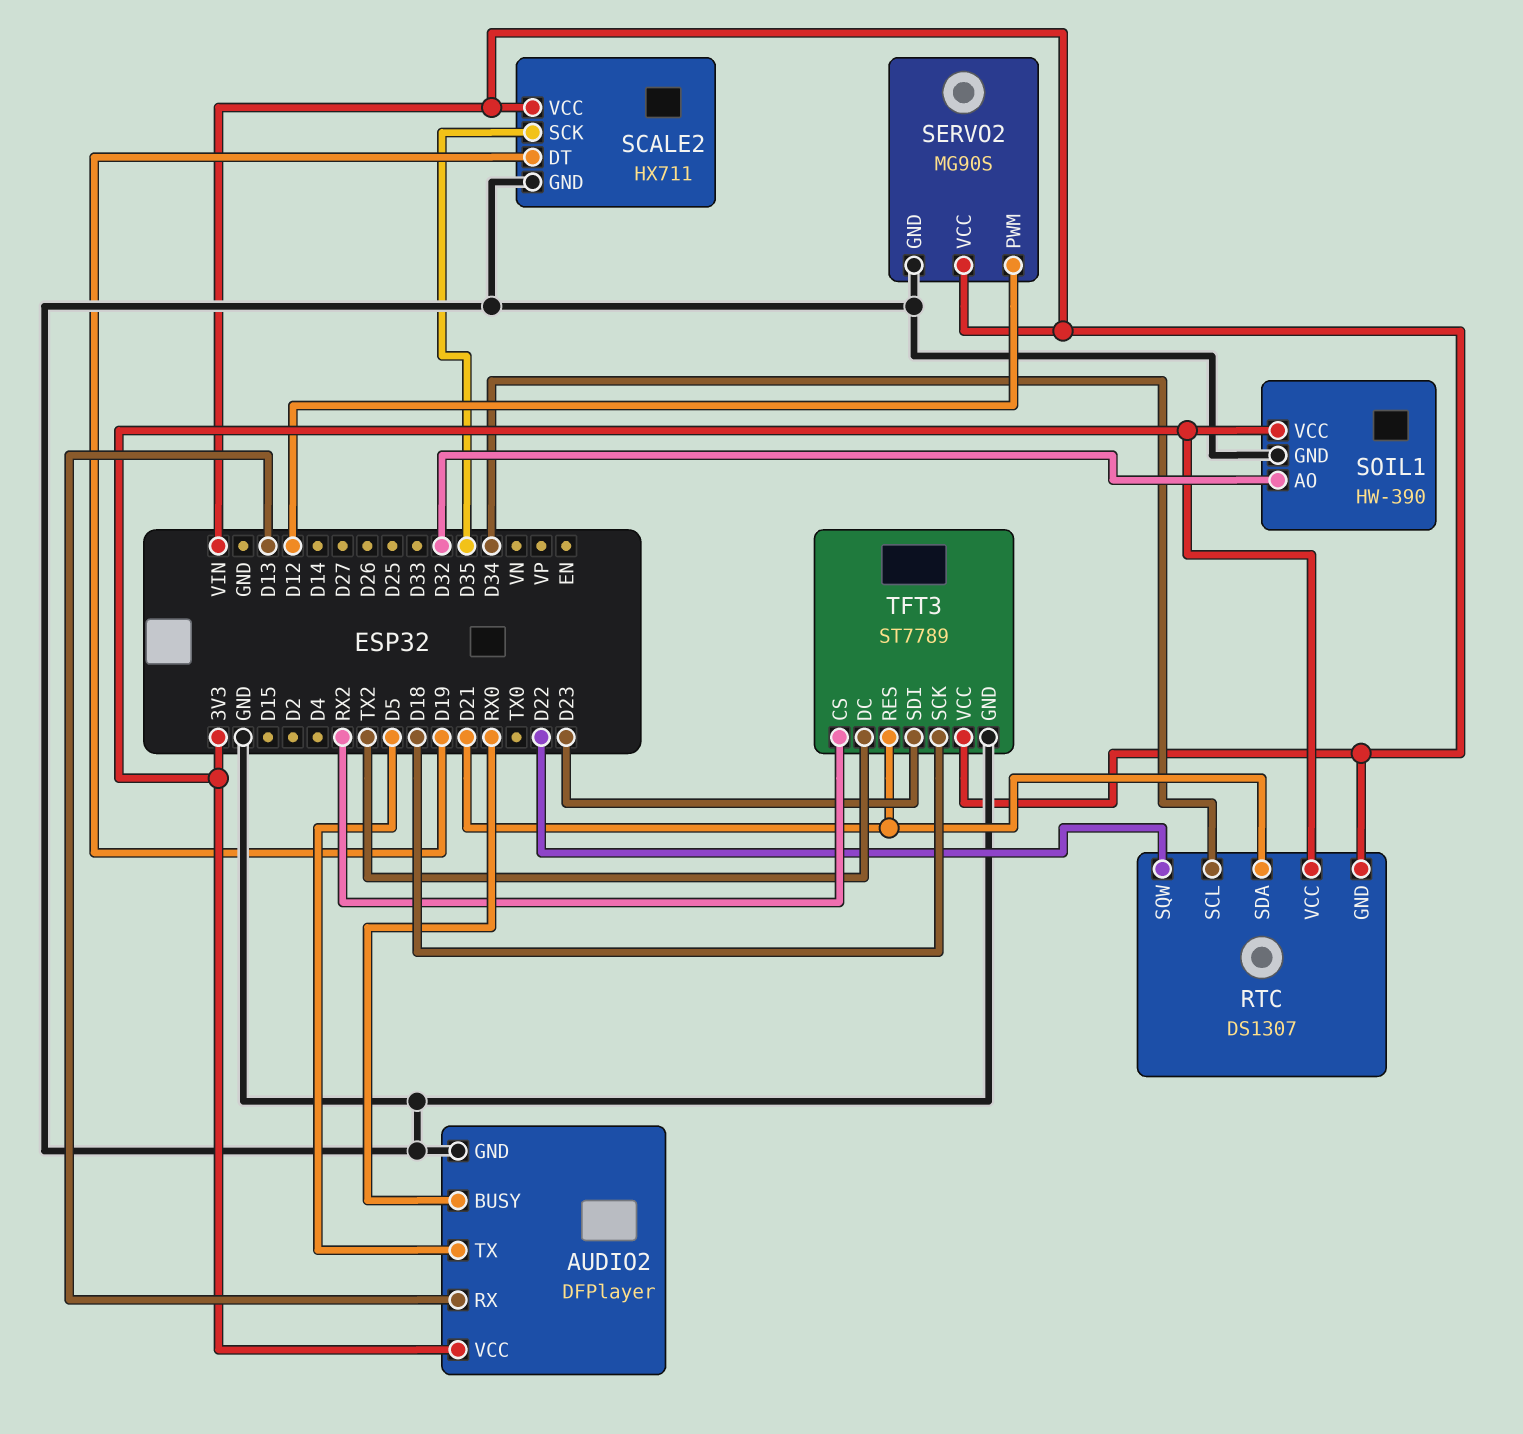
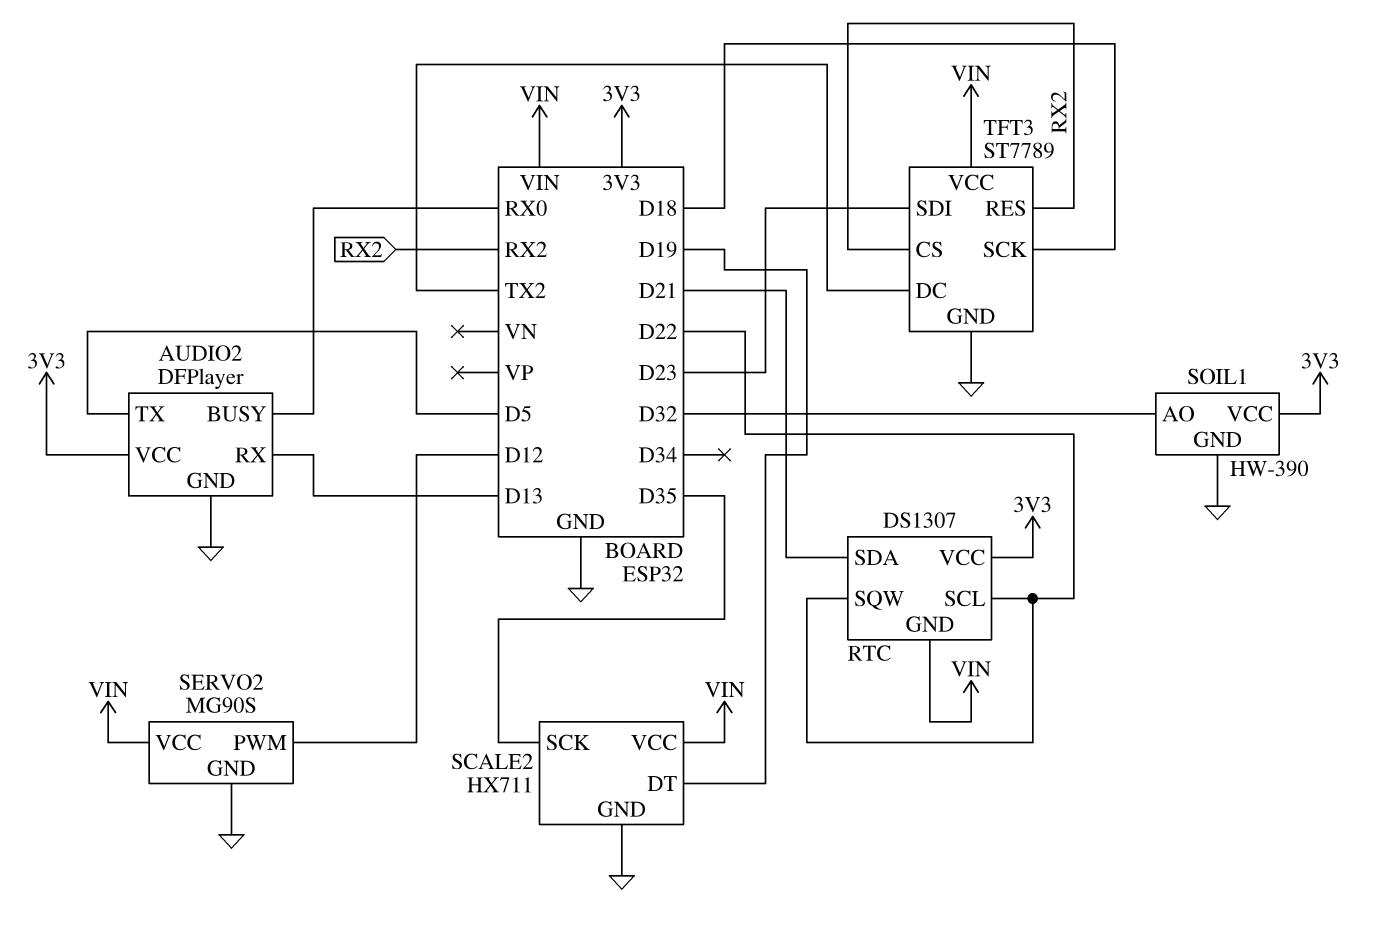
RTC pin SCL: D34 -> D22
TFT3 pin RES: D21 -> RX2

